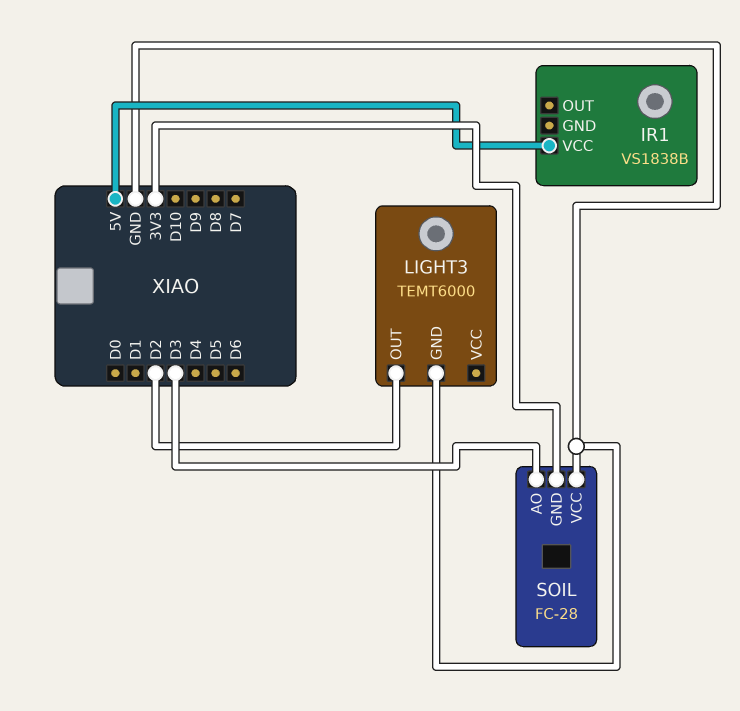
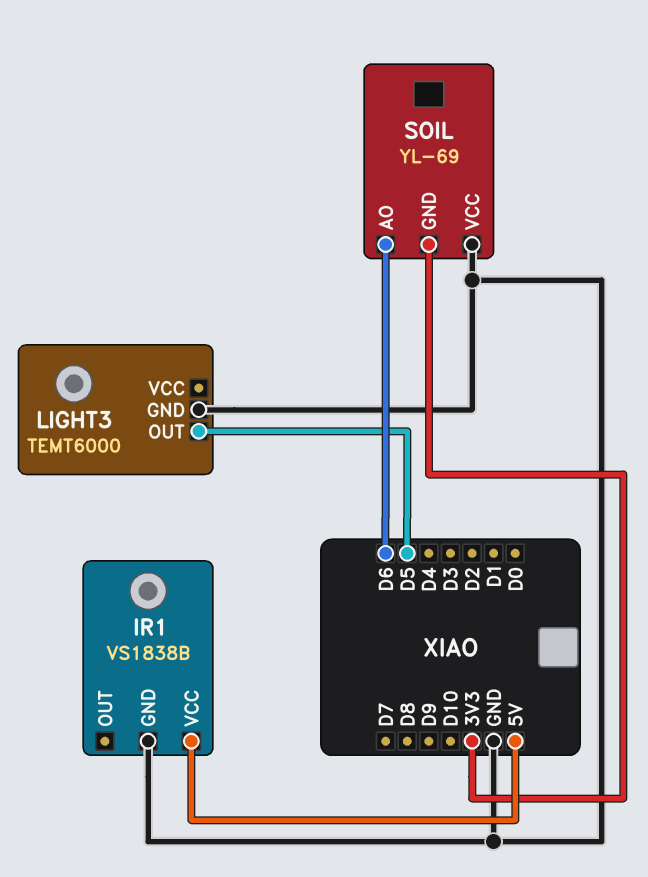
IR1 pin GND: none -> GND
LIGHT3 pin OUT: D2 -> D5
SOIL: FC-28 -> YL-69
SOIL pin AO: D3 -> D6

